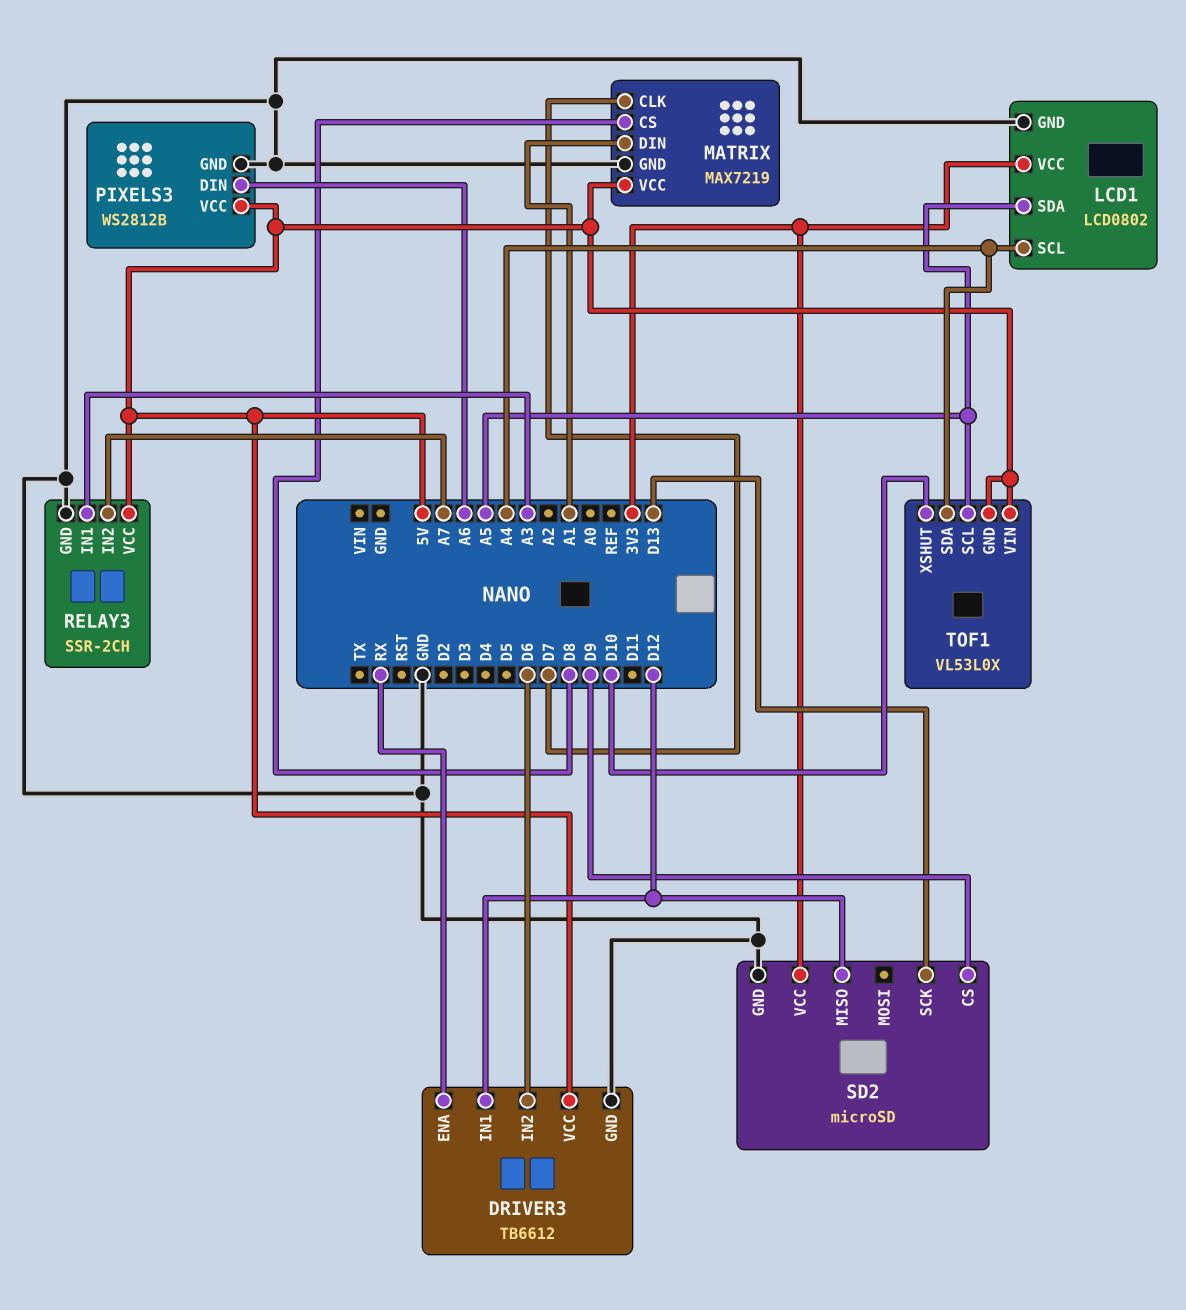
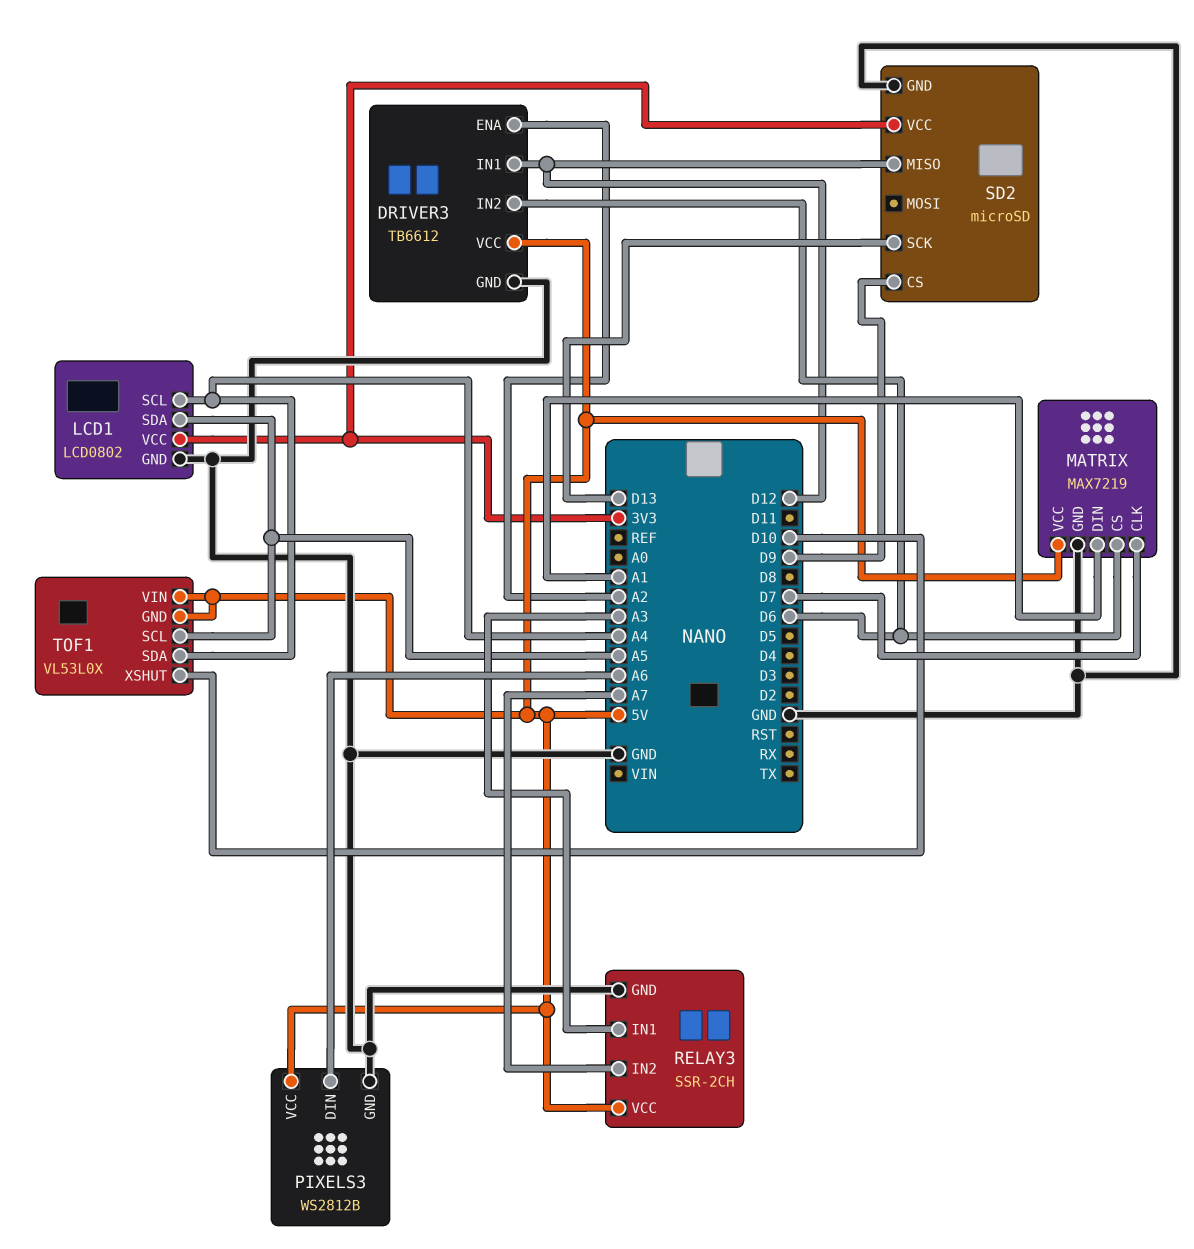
DRIVER3 pin ENA: RX -> A2
MATRIX pin CS: D8 -> D6

